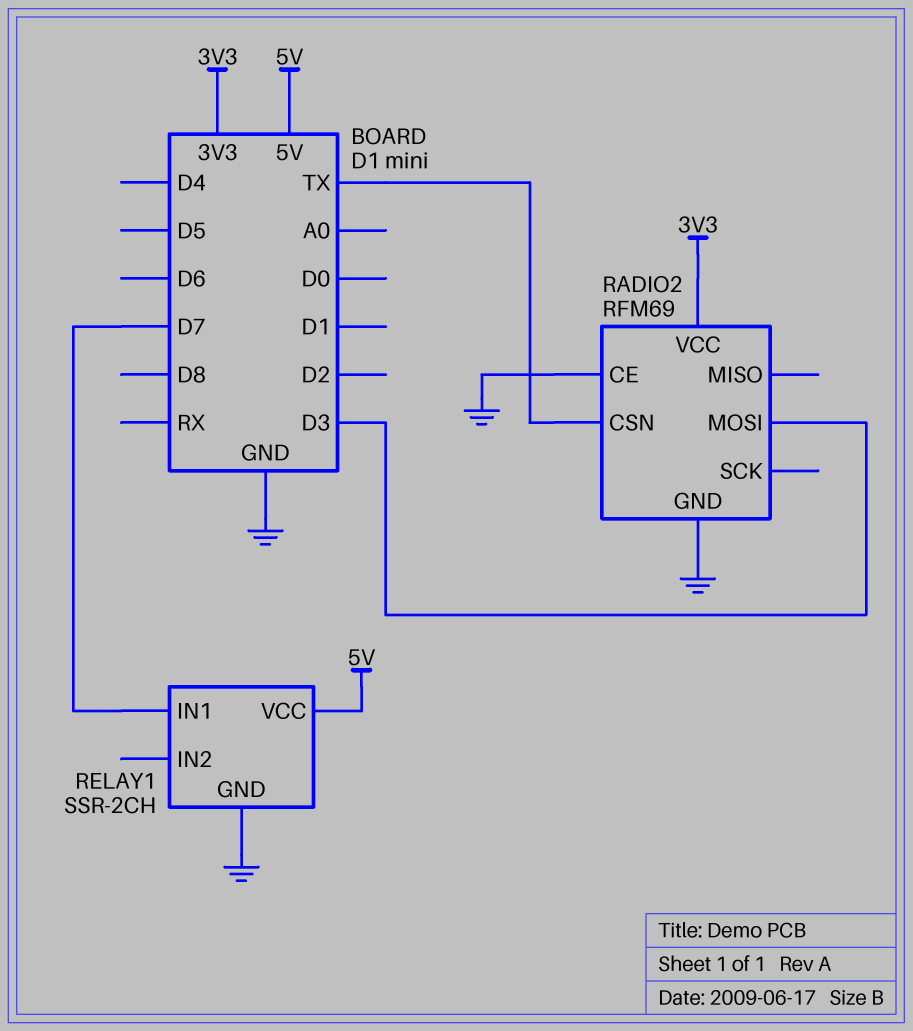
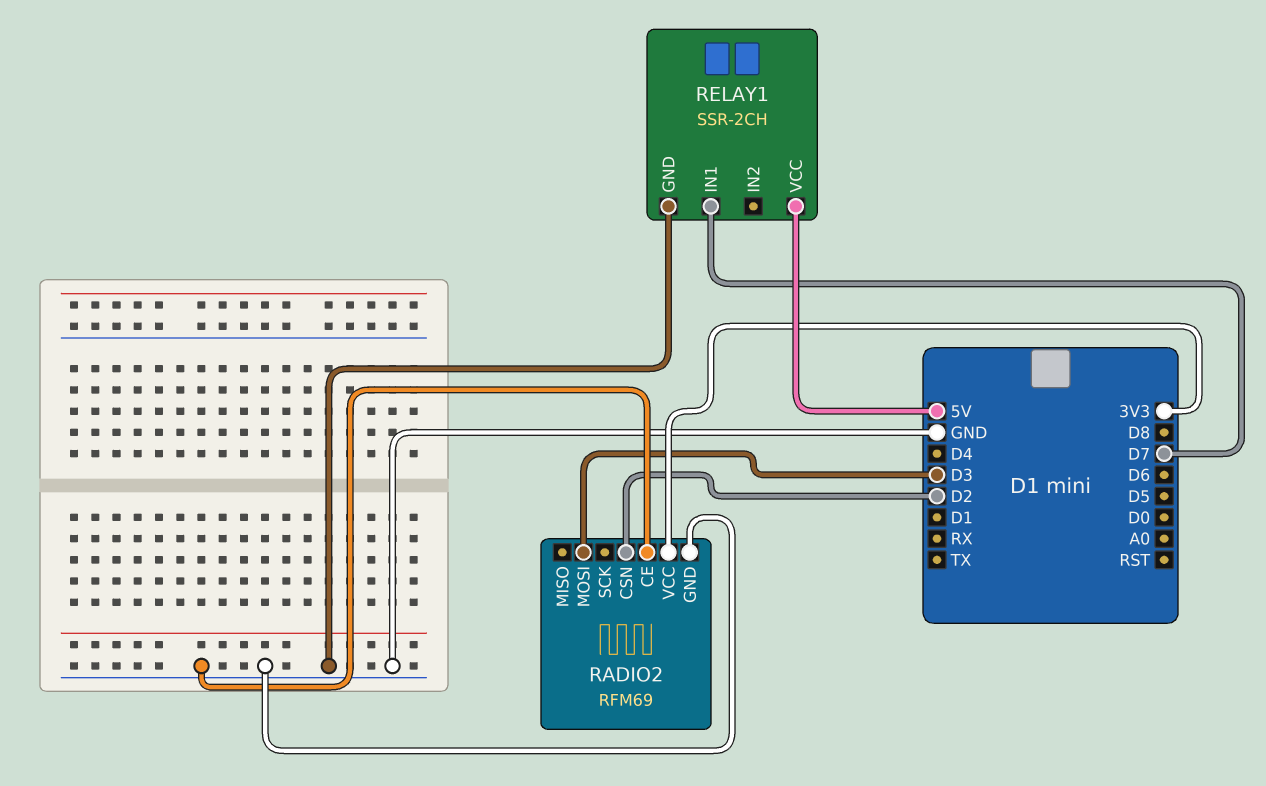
RADIO2 pin CSN: TX -> D2

